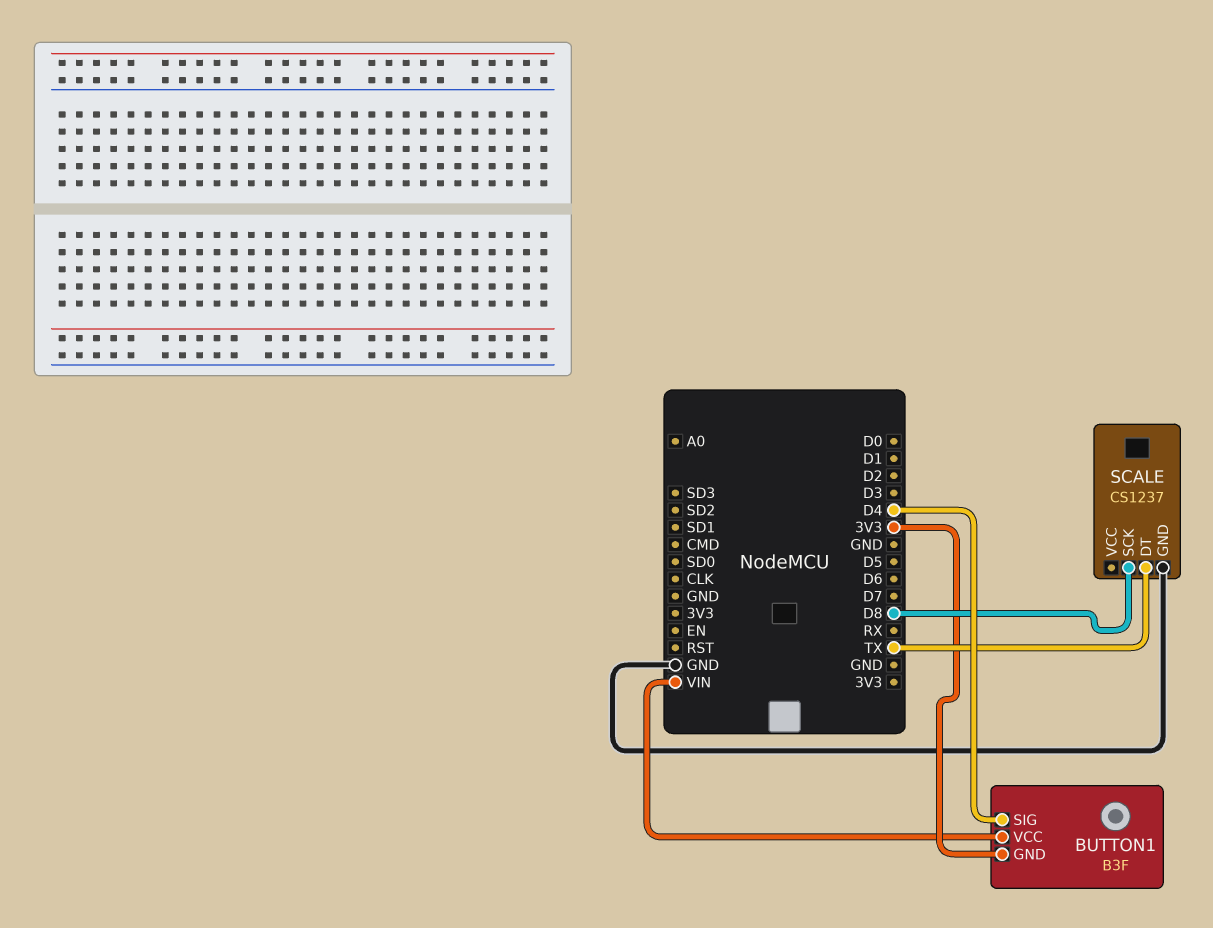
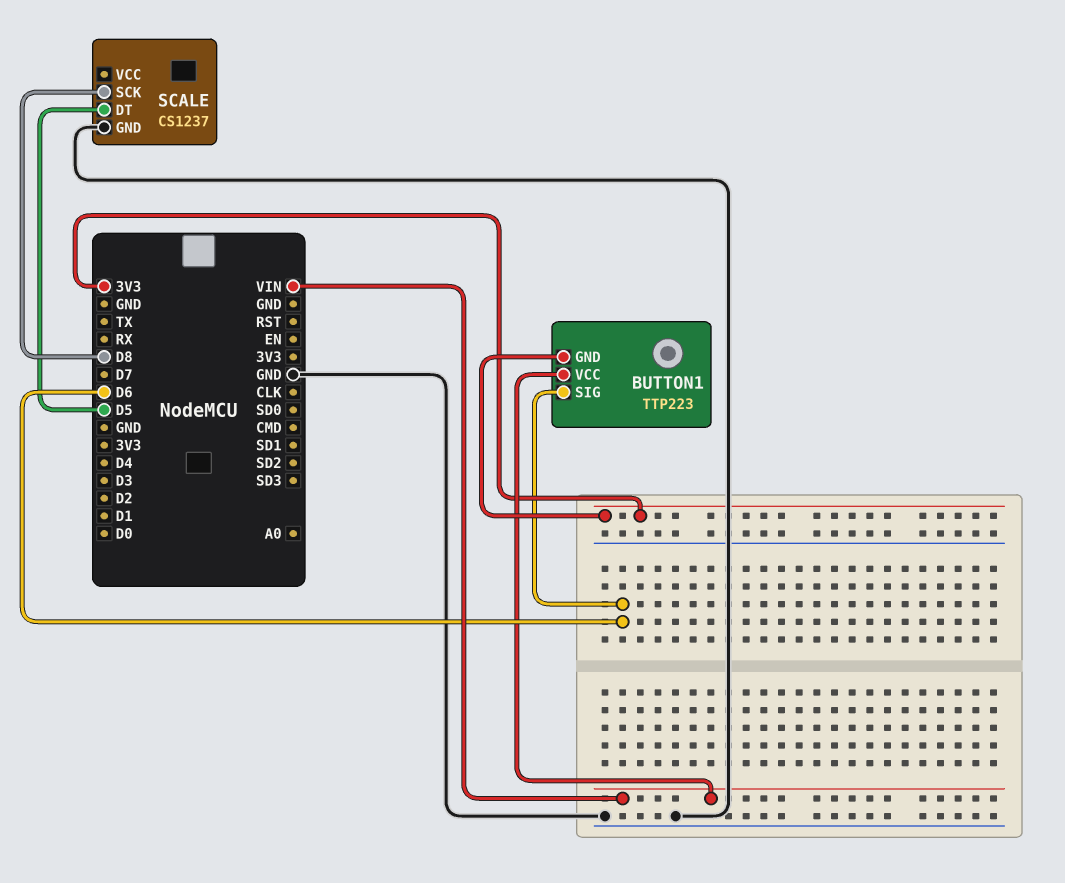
BUTTON1: B3F -> TTP223
BUTTON1 pin SIG: D4 -> D6
SCALE pin DT: TX -> D5

